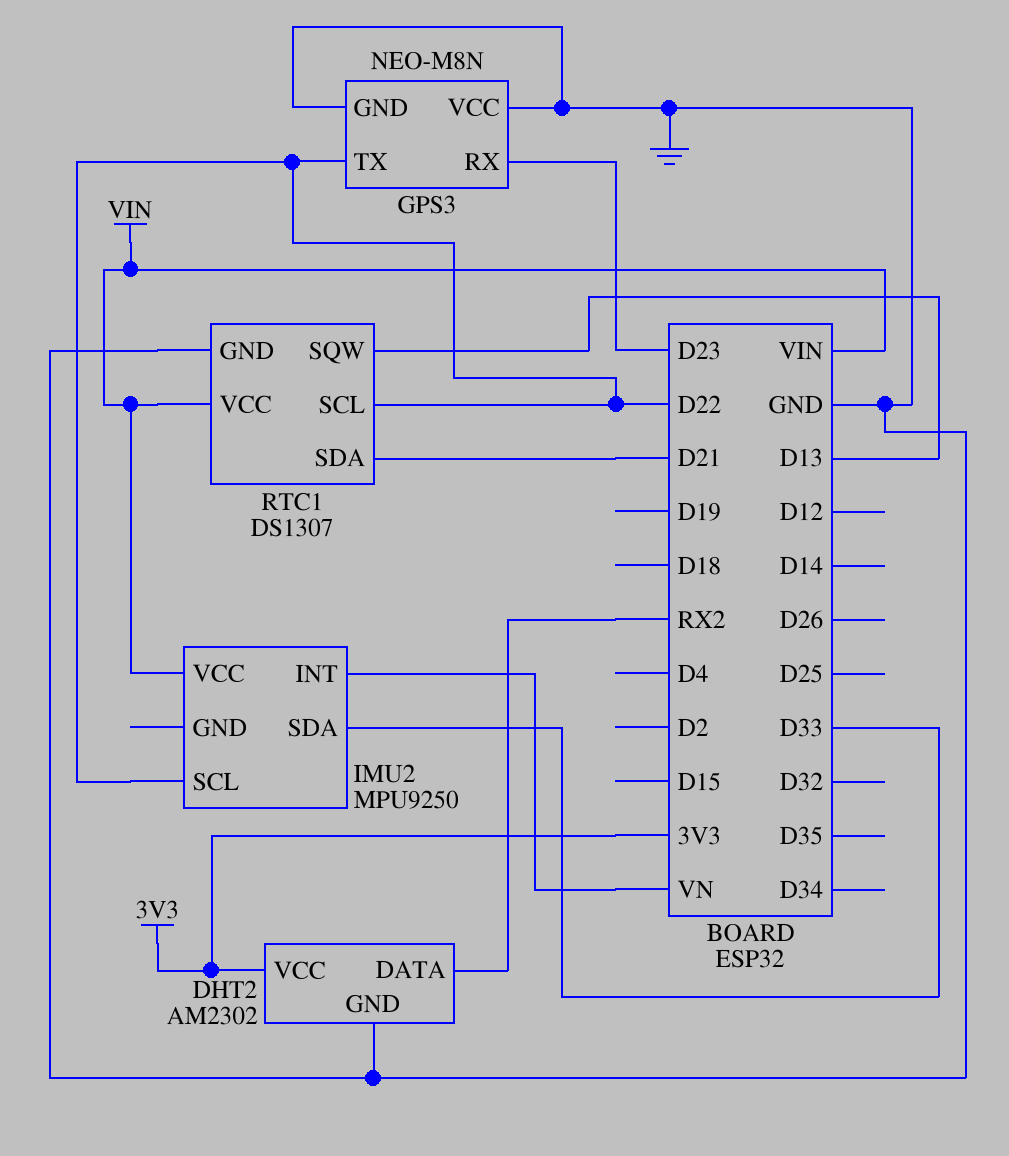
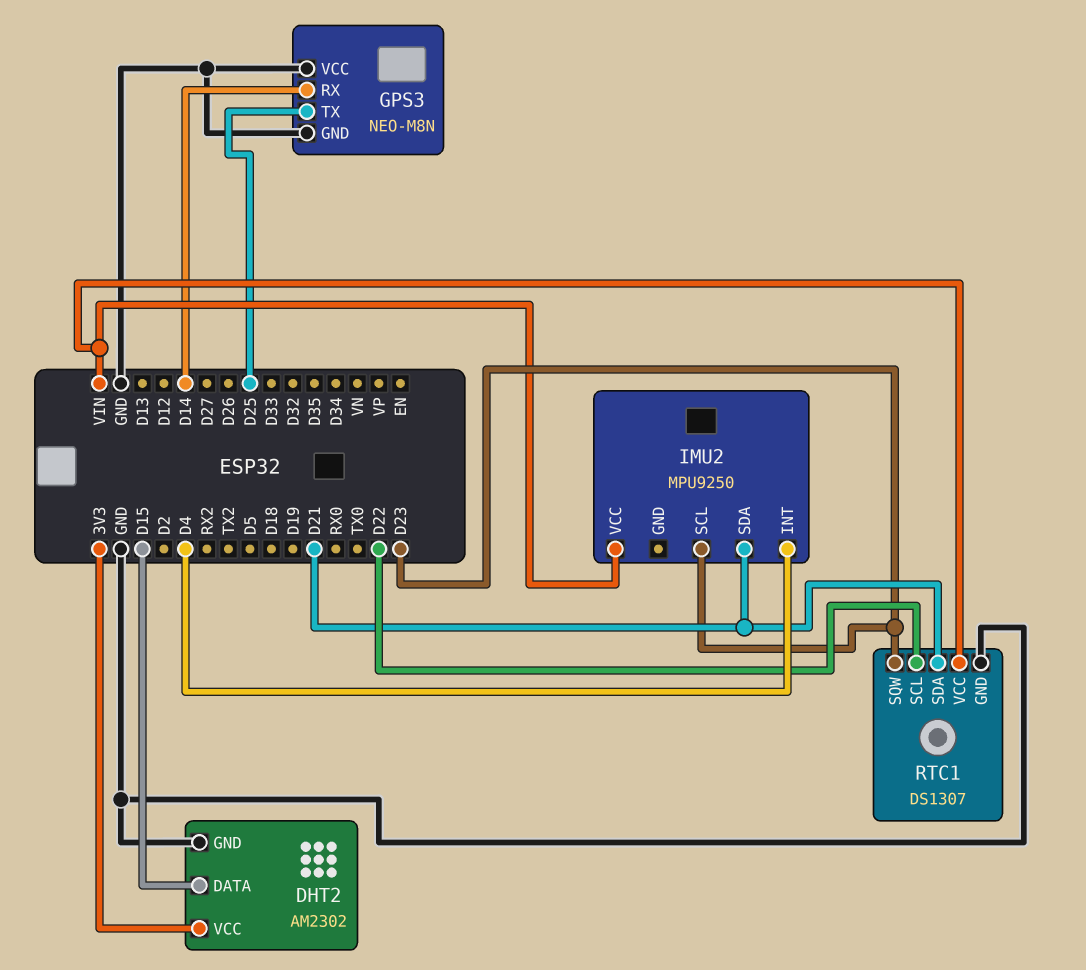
DHT2 pin DATA: RX2 -> D15
GPS3 pin RX: D23 -> D14
GPS3 pin TX: D22 -> D25
IMU2 pin INT: VN -> D4
IMU2 pin SCL: D22 -> D23
IMU2 pin SDA: D33 -> D21
RTC1 pin SQW: D13 -> D23

